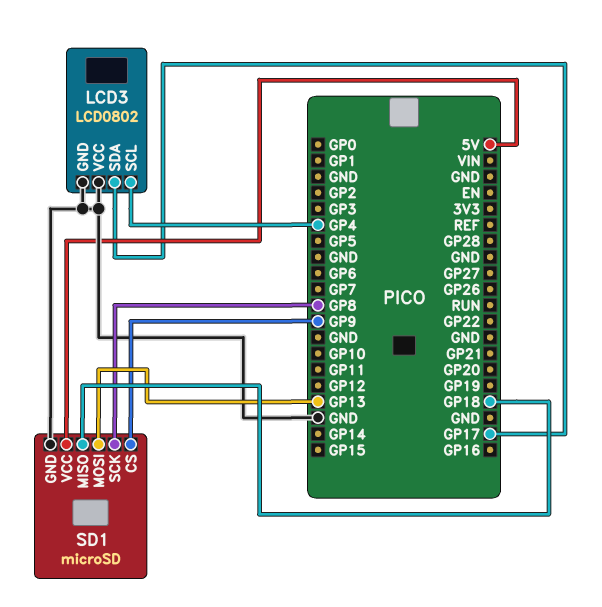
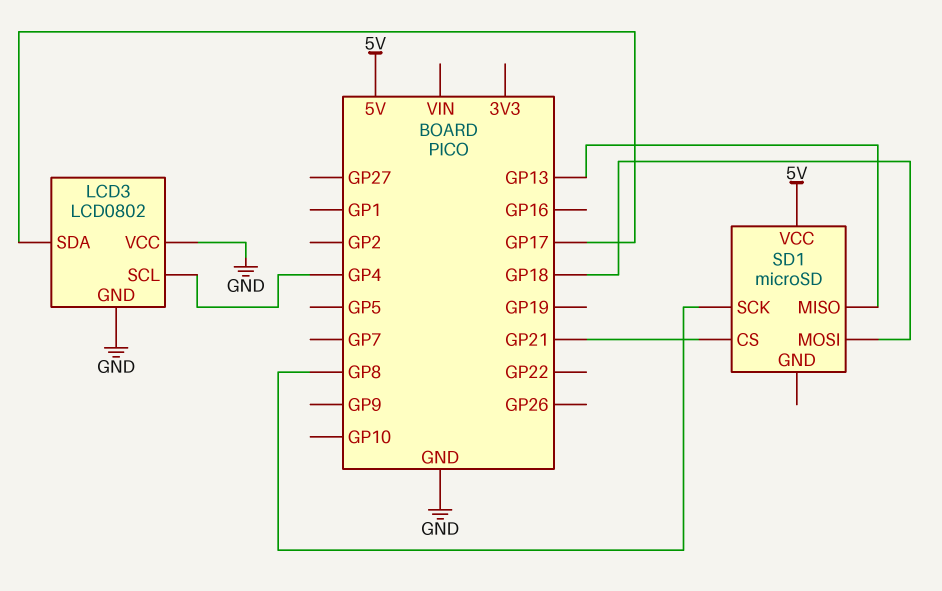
SD1 pin CS: GP9 -> GP21
SD1 pin GND: GND -> none
SD1 pin MISO: GP18 -> GP13
SD1 pin MOSI: GP13 -> GP18

